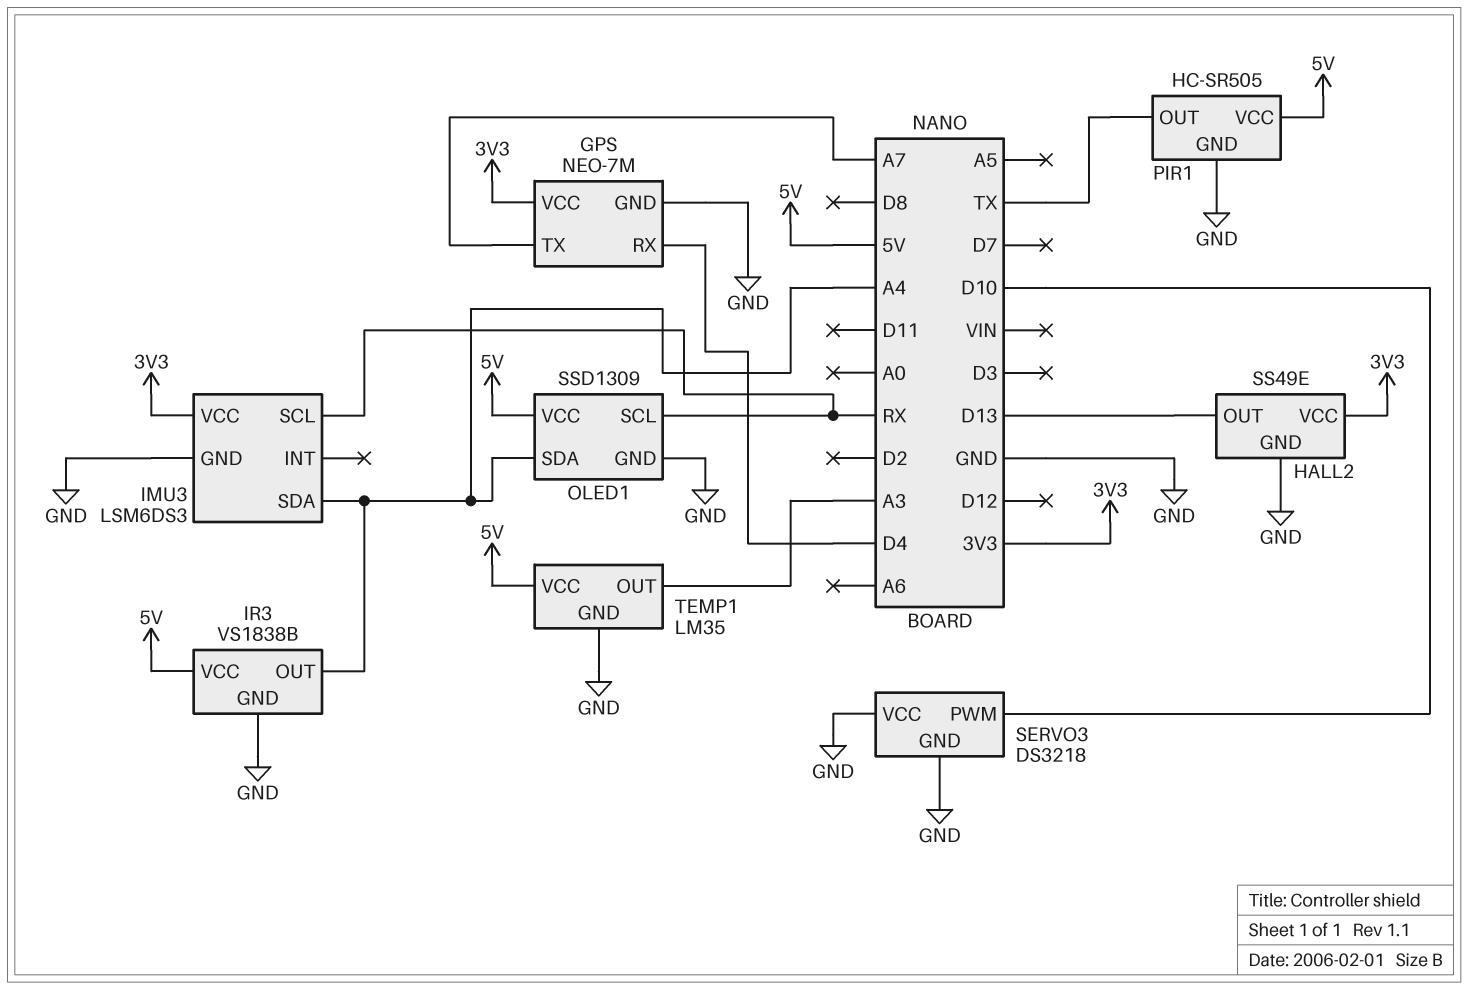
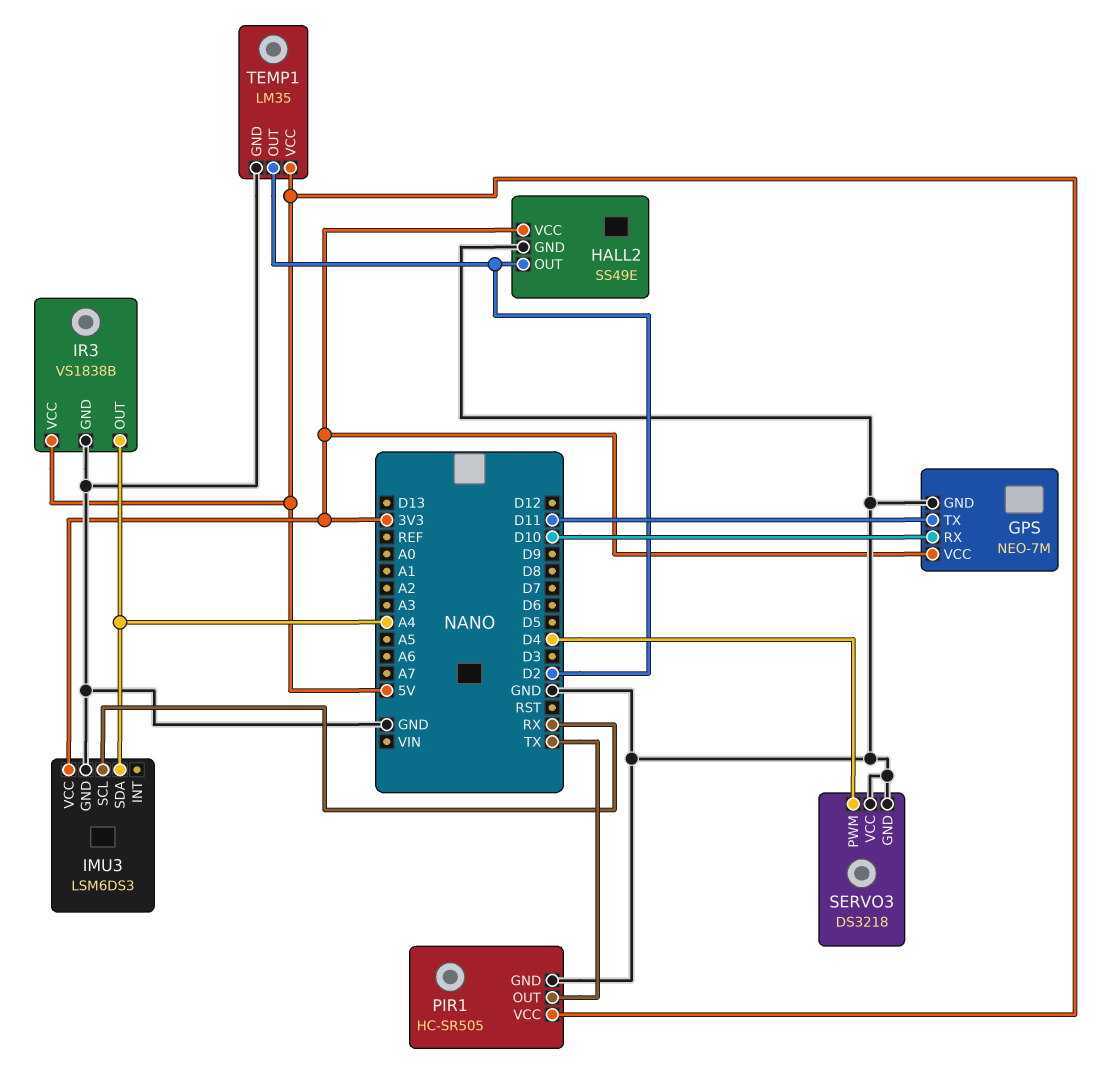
GPS pin RX: D4 -> D10
GPS pin TX: A7 -> D11
HALL2 pin OUT: D13 -> D2
OLED1: SSD1309 -> none
OLED1 pin GND: GND -> none
OLED1 pin SCL: RX -> none
OLED1 pin SDA: A4 -> none
OLED1 pin VCC: 5V -> none
SERVO3 pin PWM: D10 -> D4
TEMP1 pin OUT: A3 -> D2

